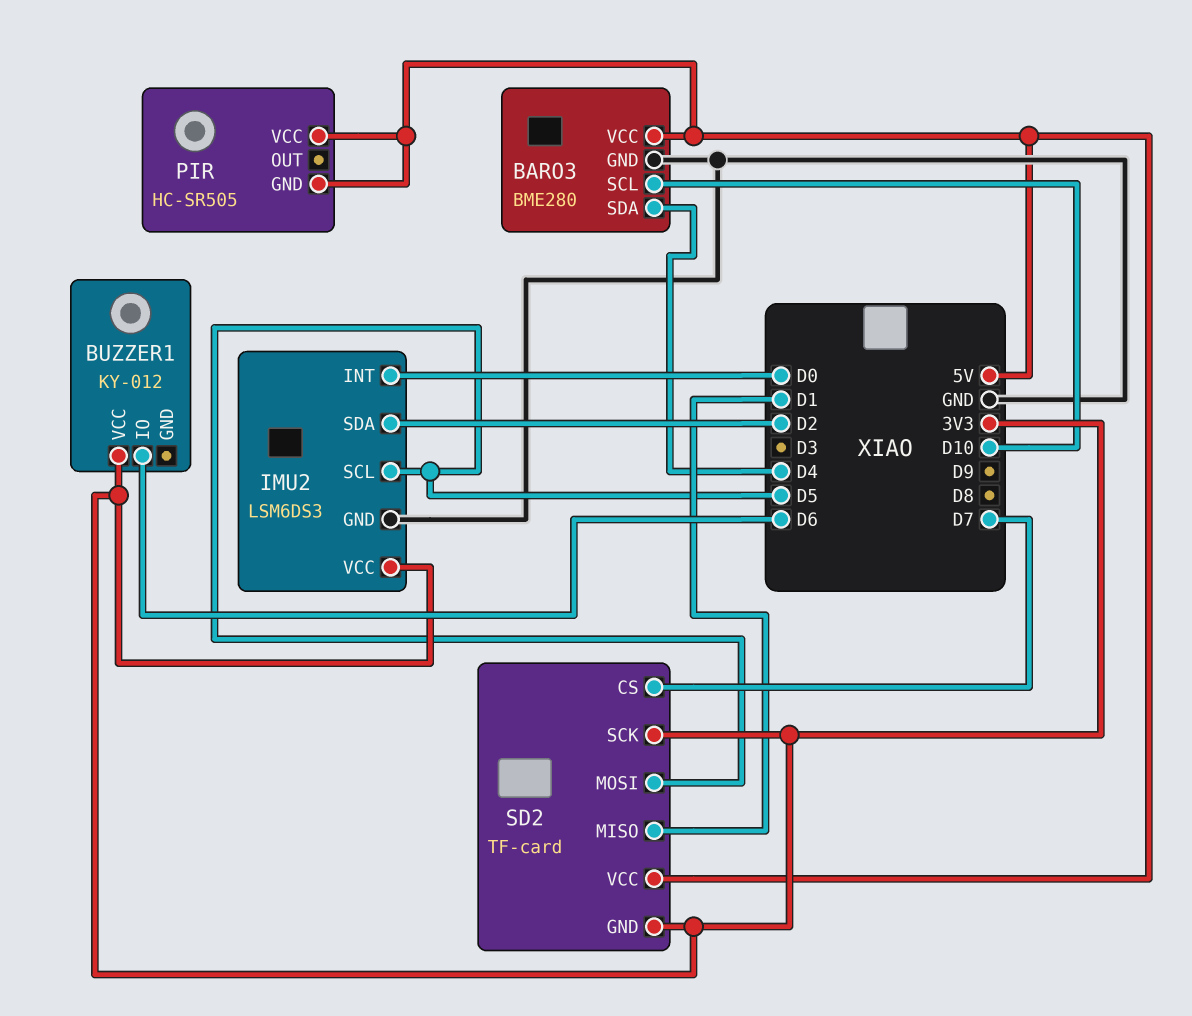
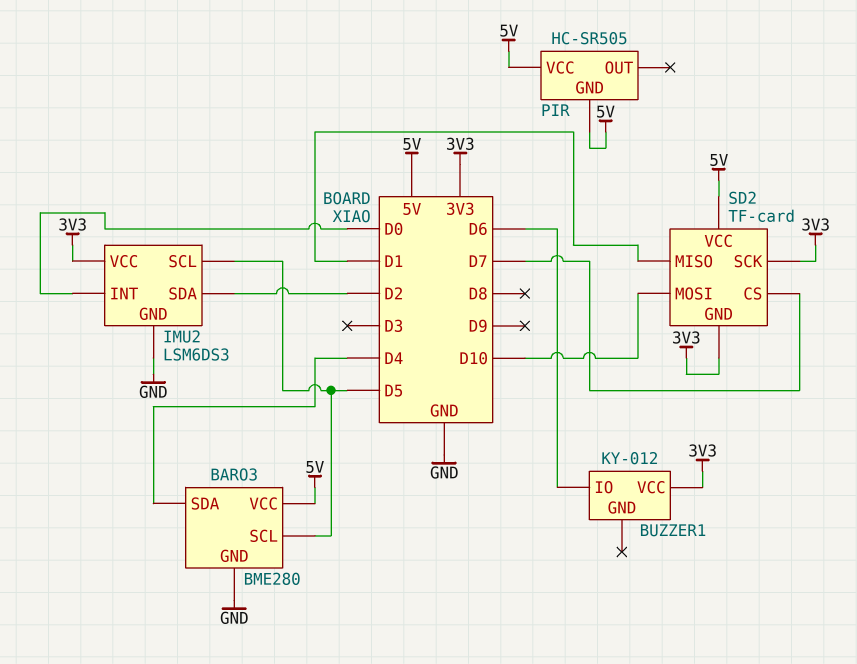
BARO3 pin SCL: D10 -> D5
SD2 pin MOSI: D5 -> D10

